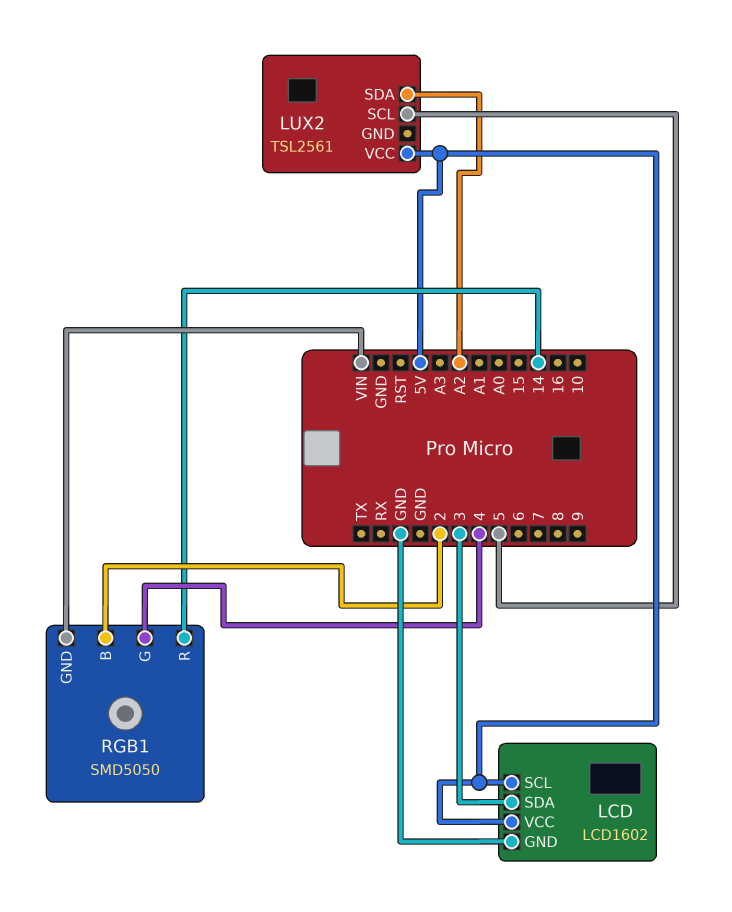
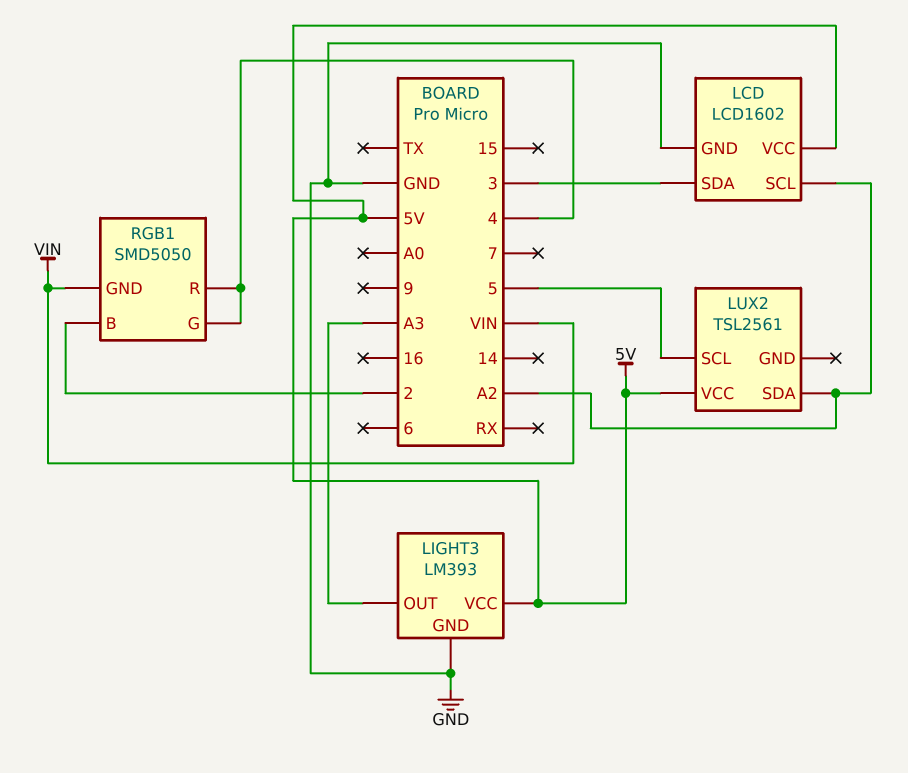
LCD pin SCL: 5V -> A2
LIGHT3: none -> LM393
LIGHT3 pin GND: none -> GND
LIGHT3 pin OUT: none -> A3
LIGHT3 pin VCC: none -> 5V
RGB1 pin R: 14 -> 4

